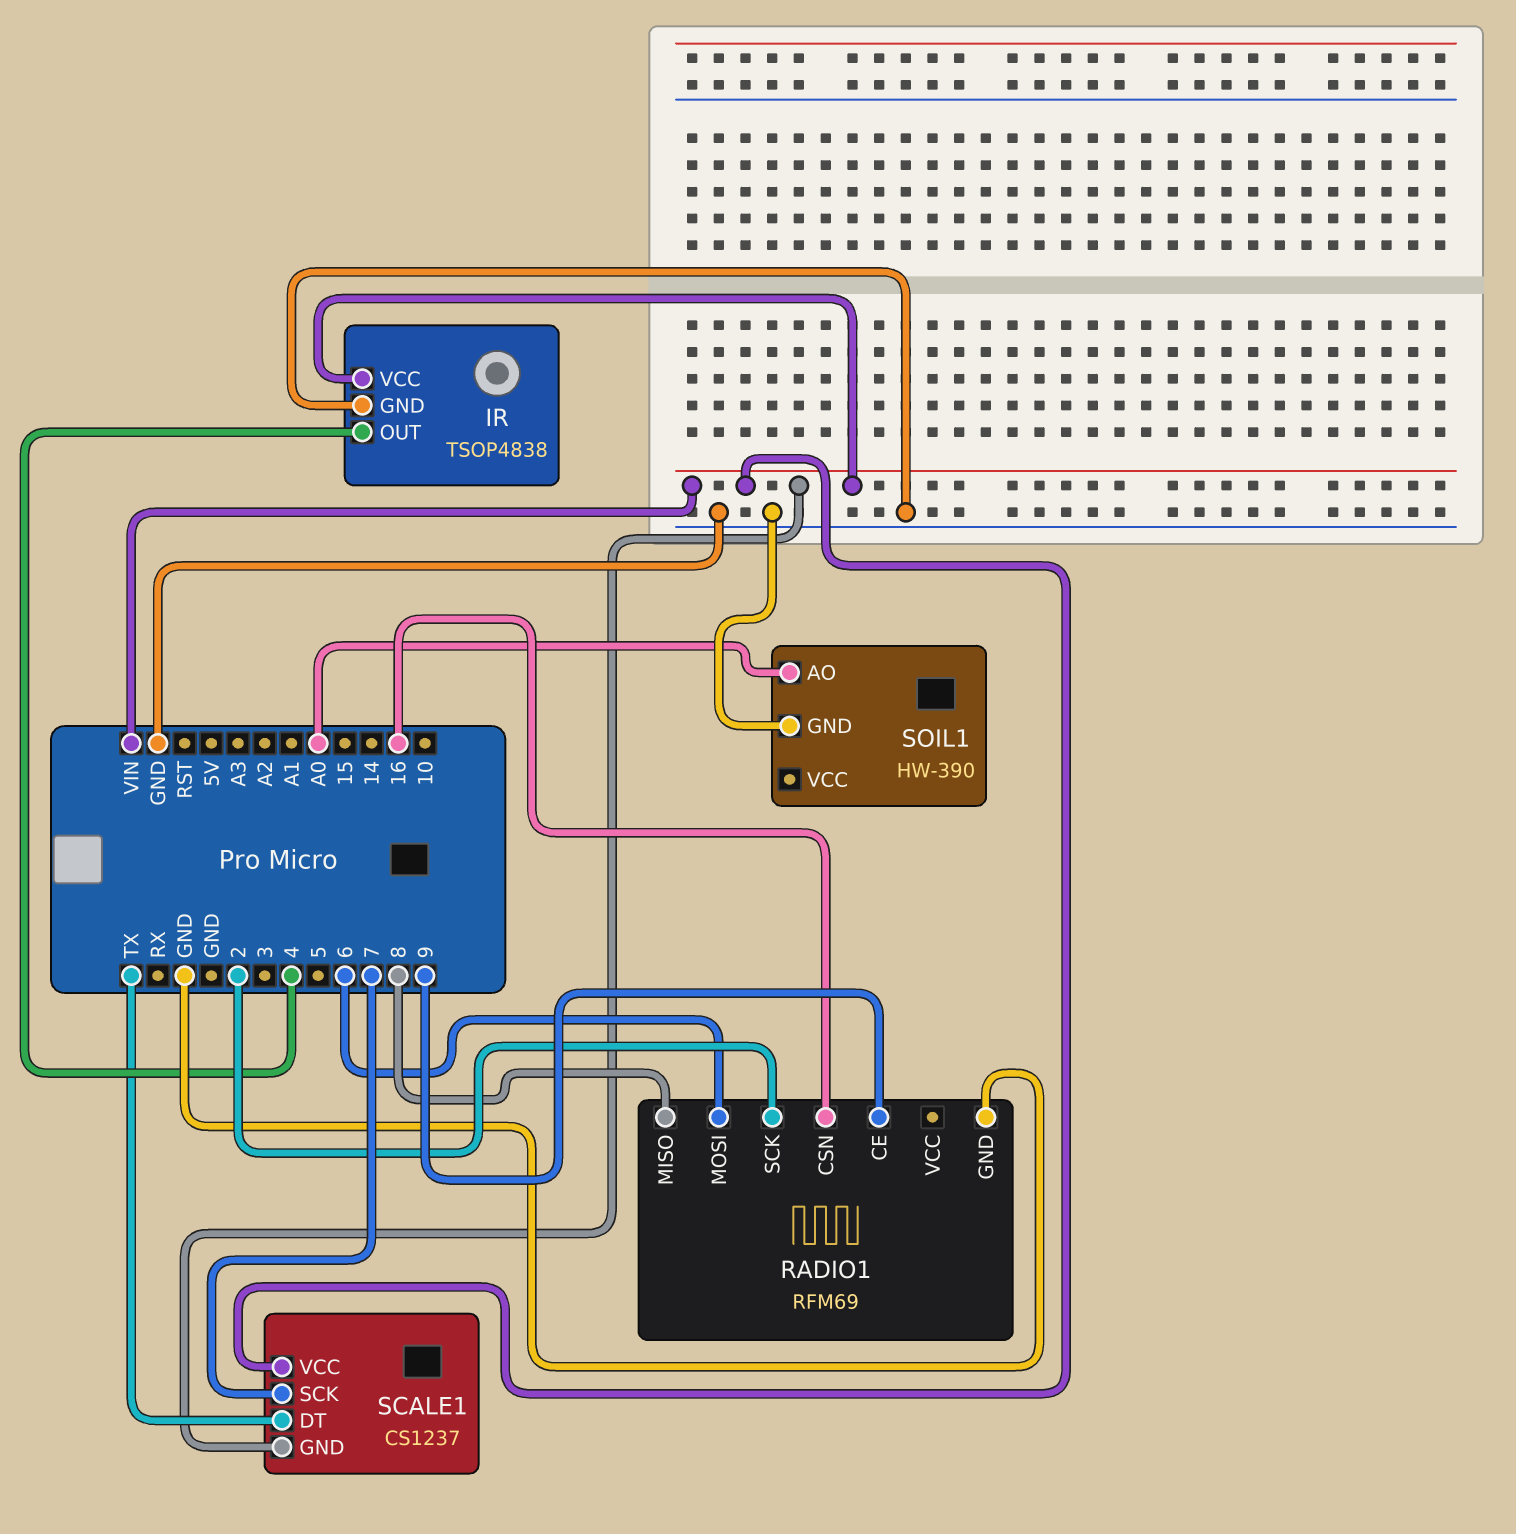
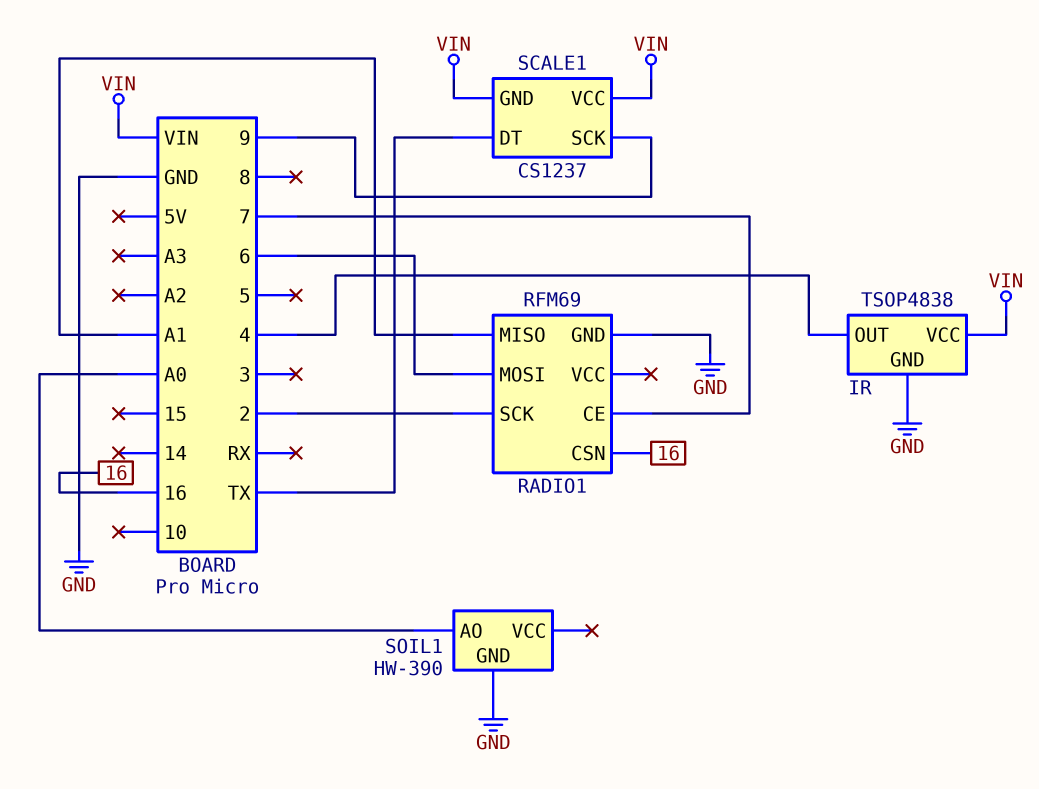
RADIO1 pin CE: 9 -> 7
RADIO1 pin MISO: 8 -> A1
SCALE1 pin SCK: 7 -> 9

